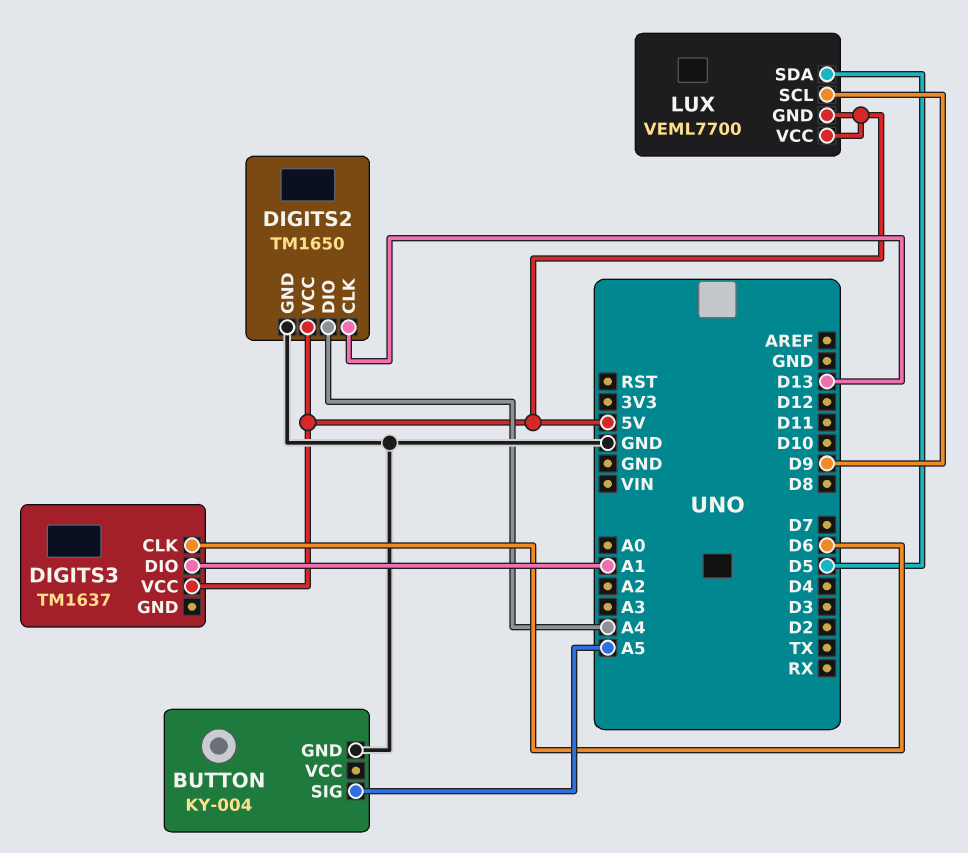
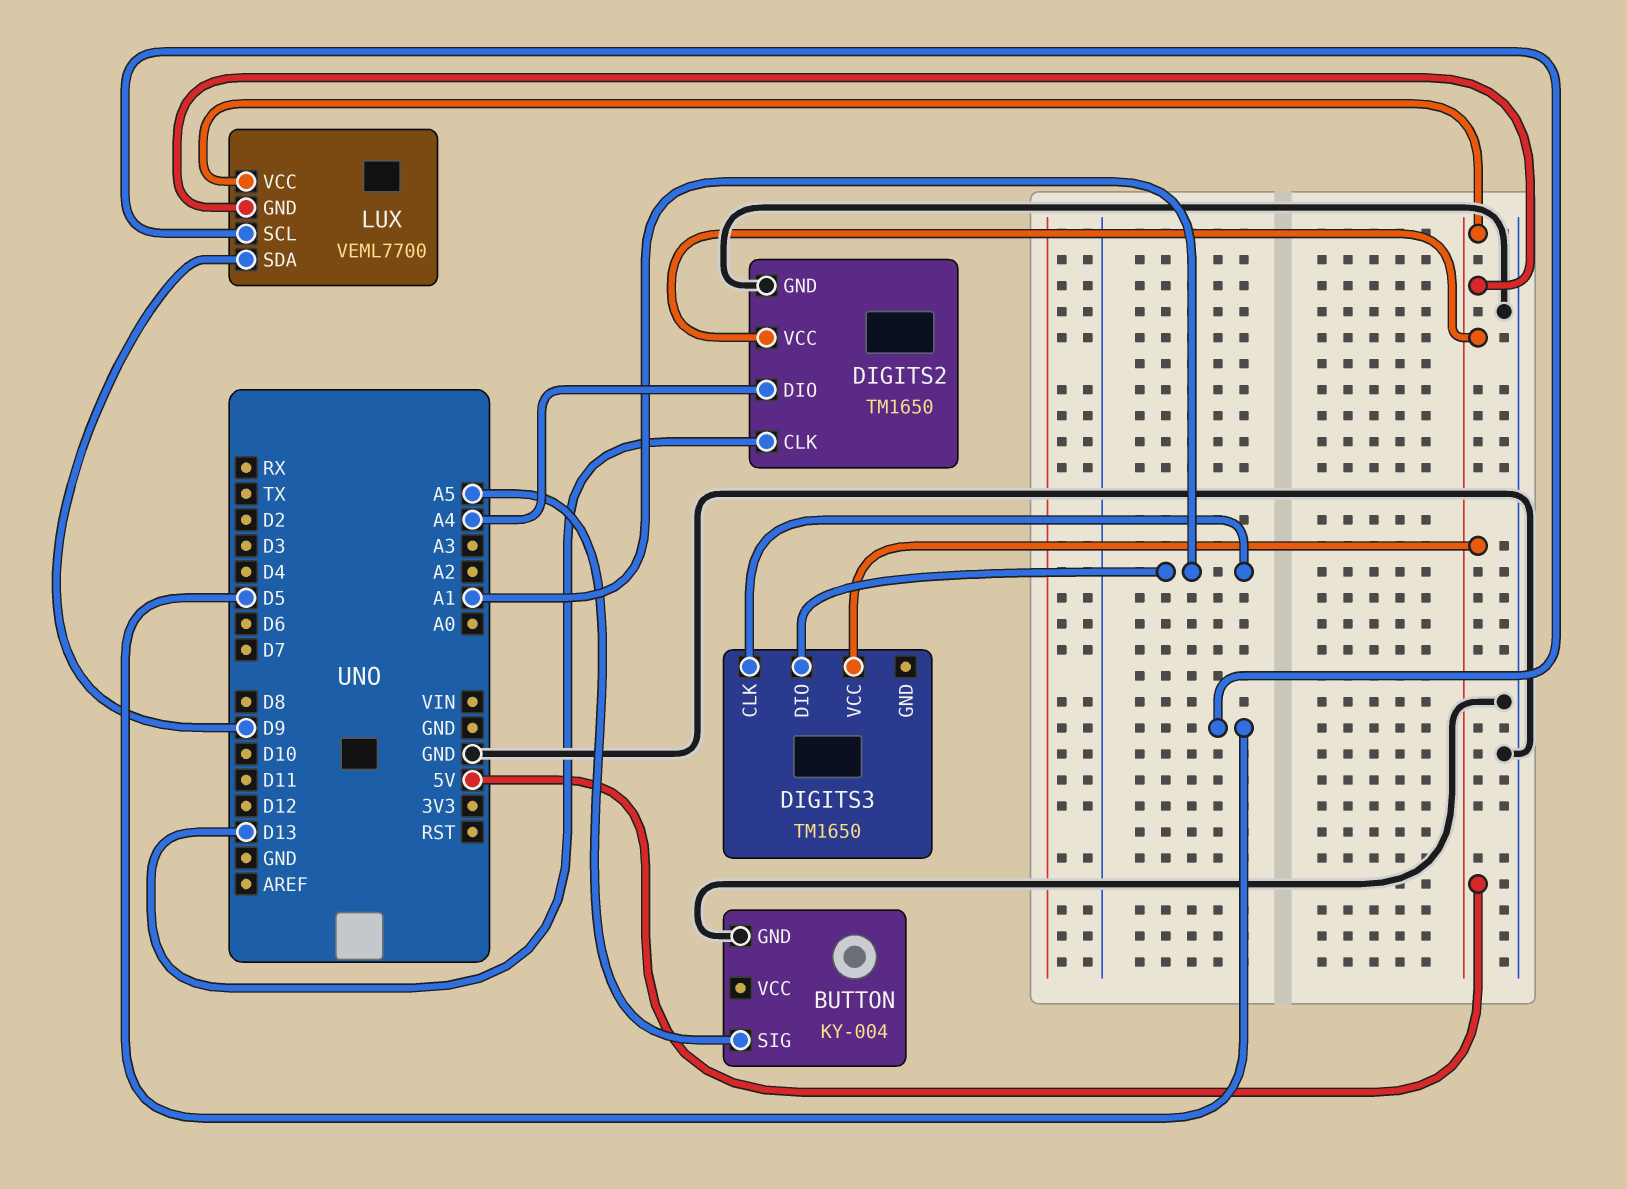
DIGITS3: TM1637 -> TM1650
DIGITS3 pin CLK: D6 -> A1
LUX pin SCL: D9 -> D5
LUX pin SDA: D5 -> D9

